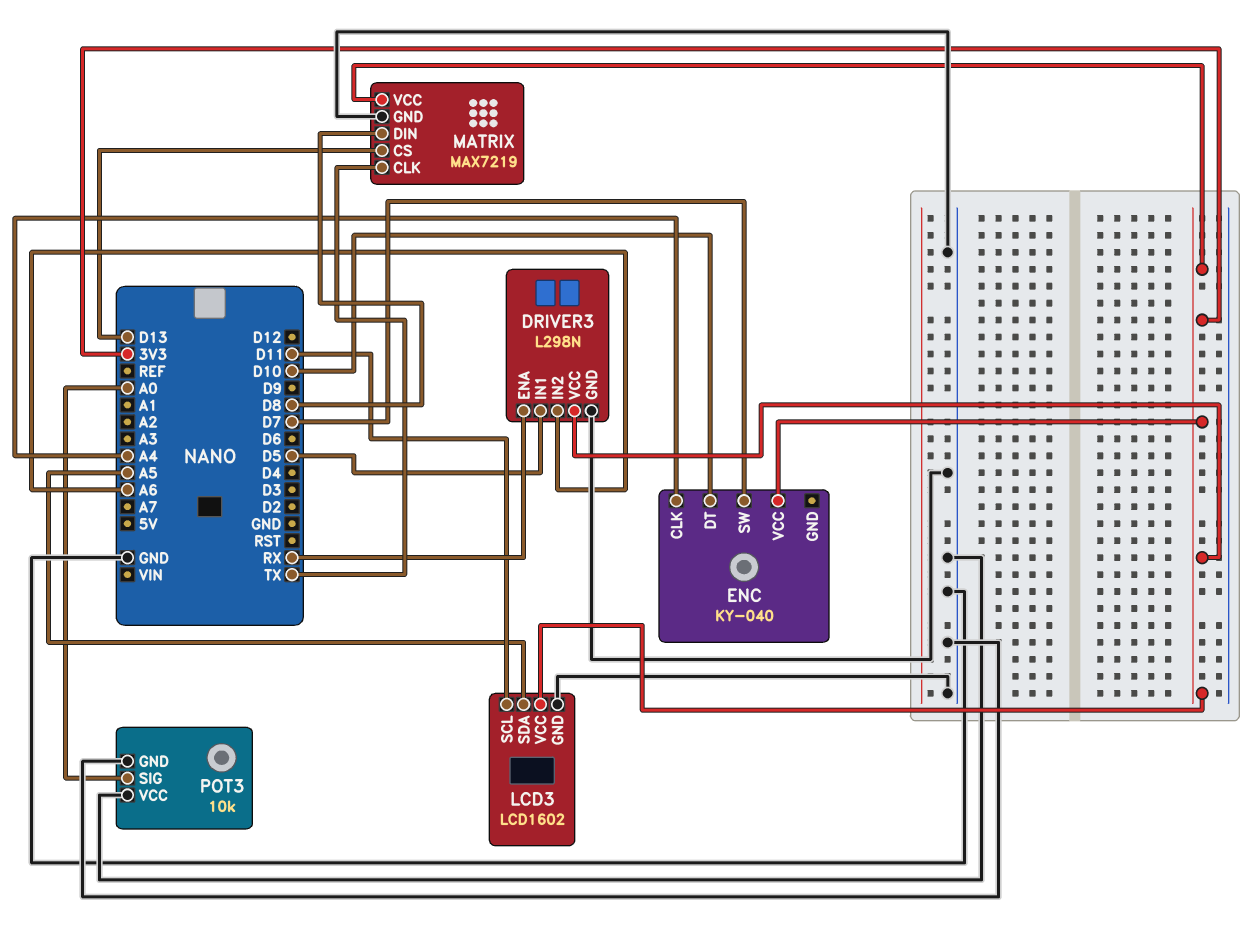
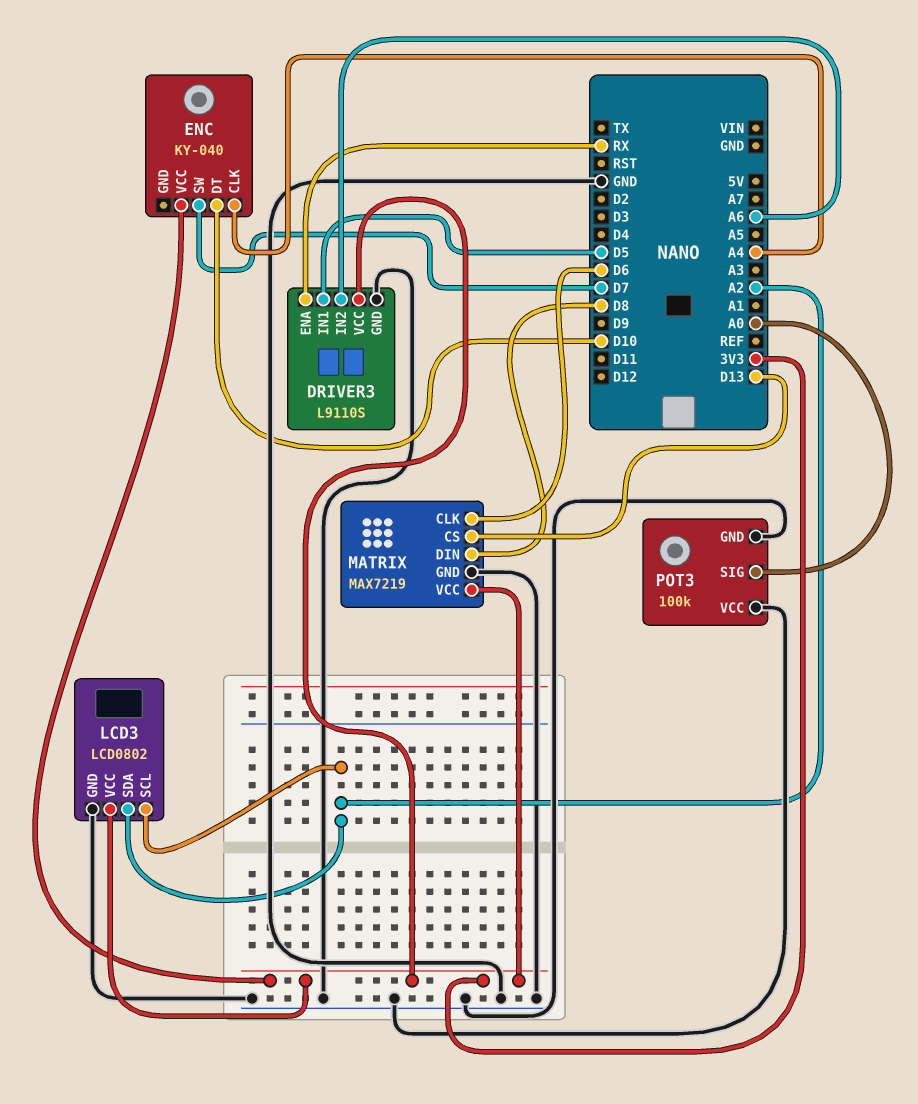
DRIVER3: L298N -> L9110S
LCD3: LCD1602 -> LCD0802
LCD3 pin SCL: D11 -> A2
LCD3 pin SDA: A5 -> A2
MATRIX pin CLK: TX -> D6
POT3: 10k -> 100k

